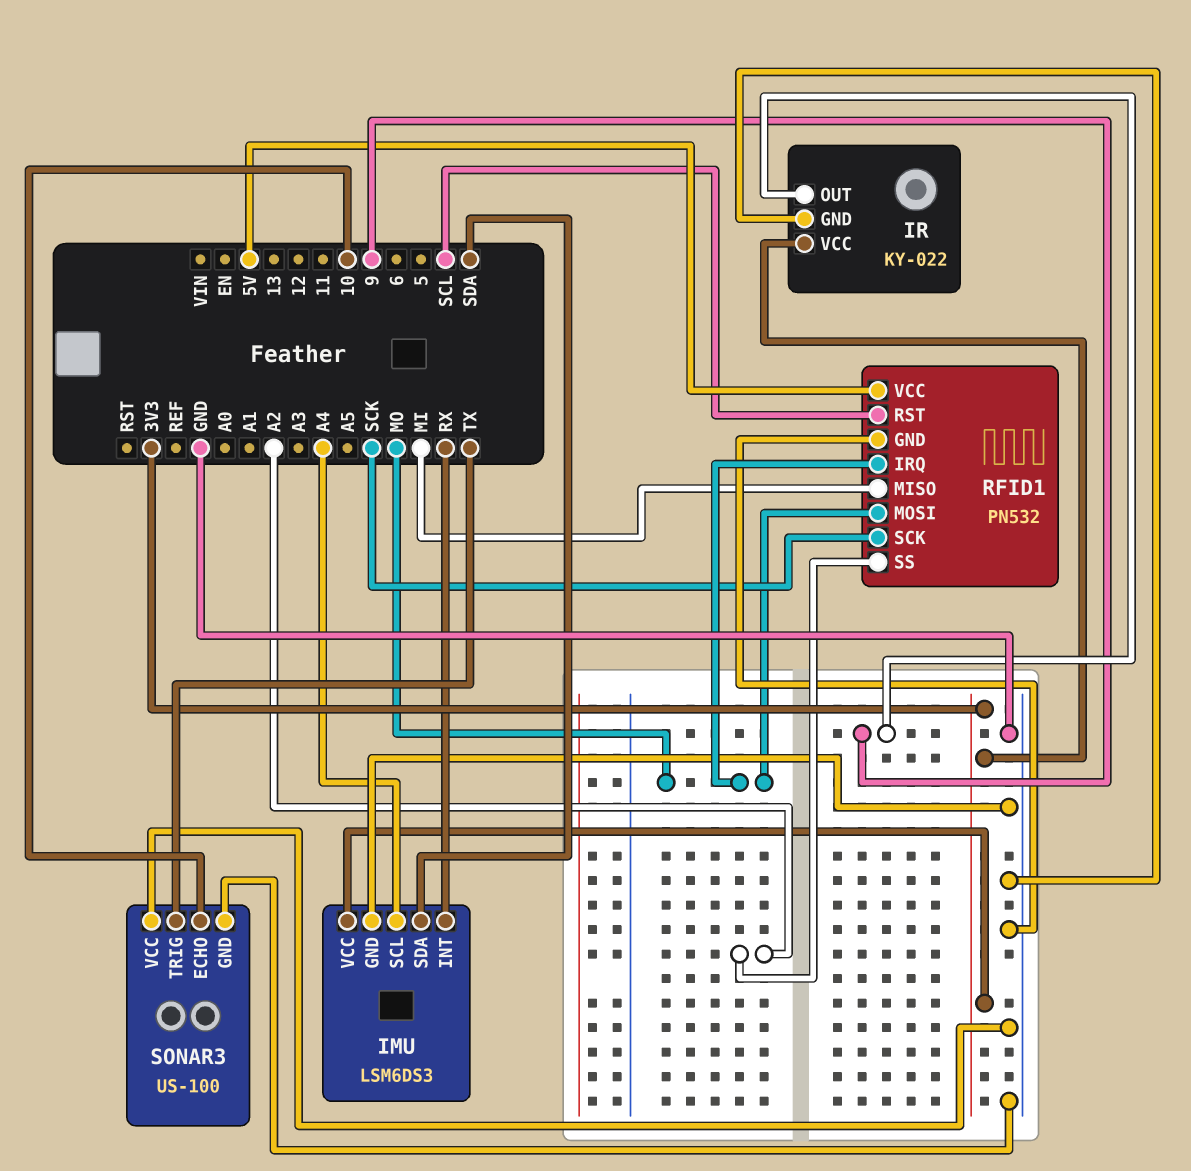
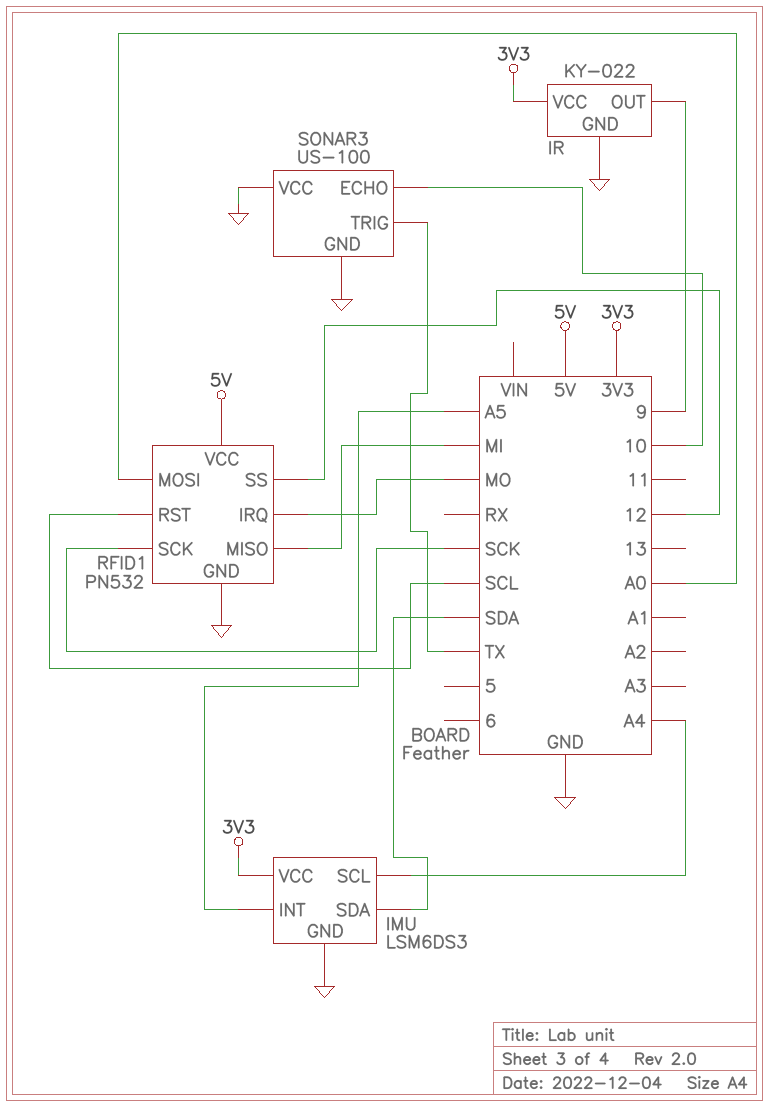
IMU pin INT: RX -> A5
RFID1 pin MOSI: MO -> A0
RFID1 pin SS: A2 -> 12

